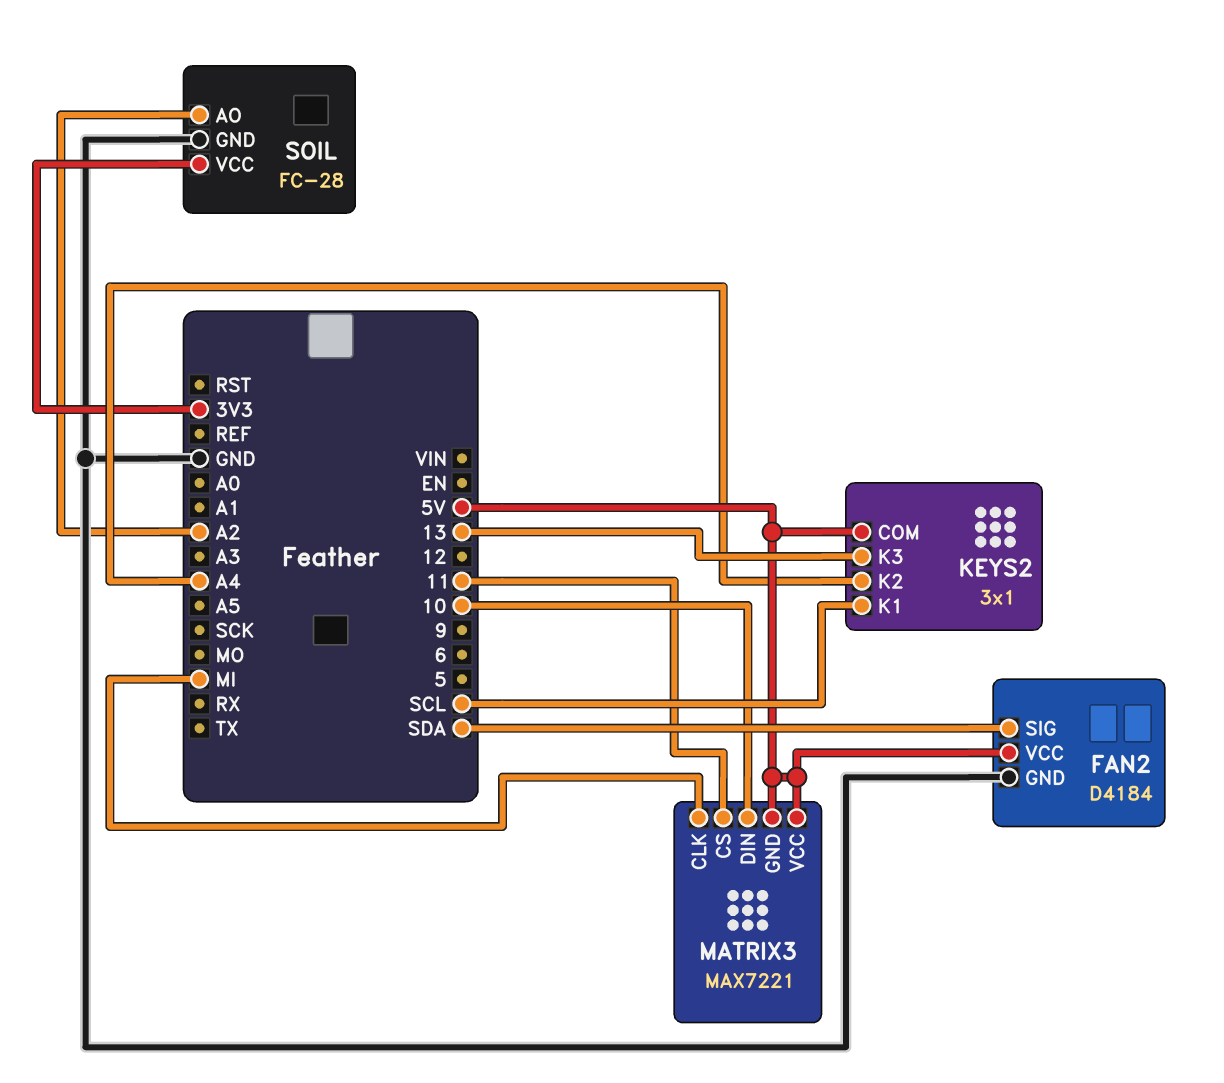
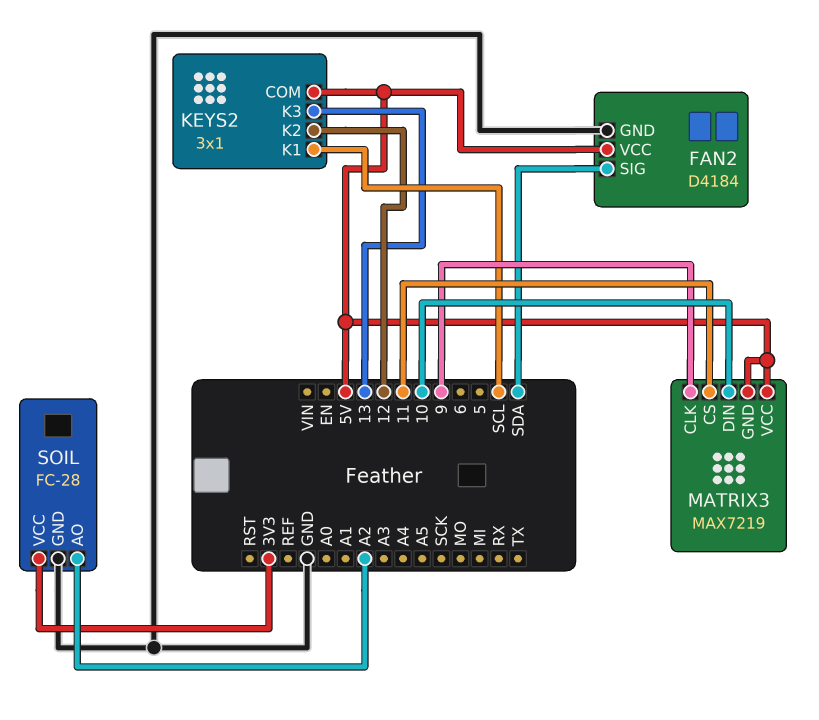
KEYS2 pin K2: A4 -> 12
MATRIX3: MAX7221 -> MAX7219
MATRIX3 pin CLK: MI -> 9

